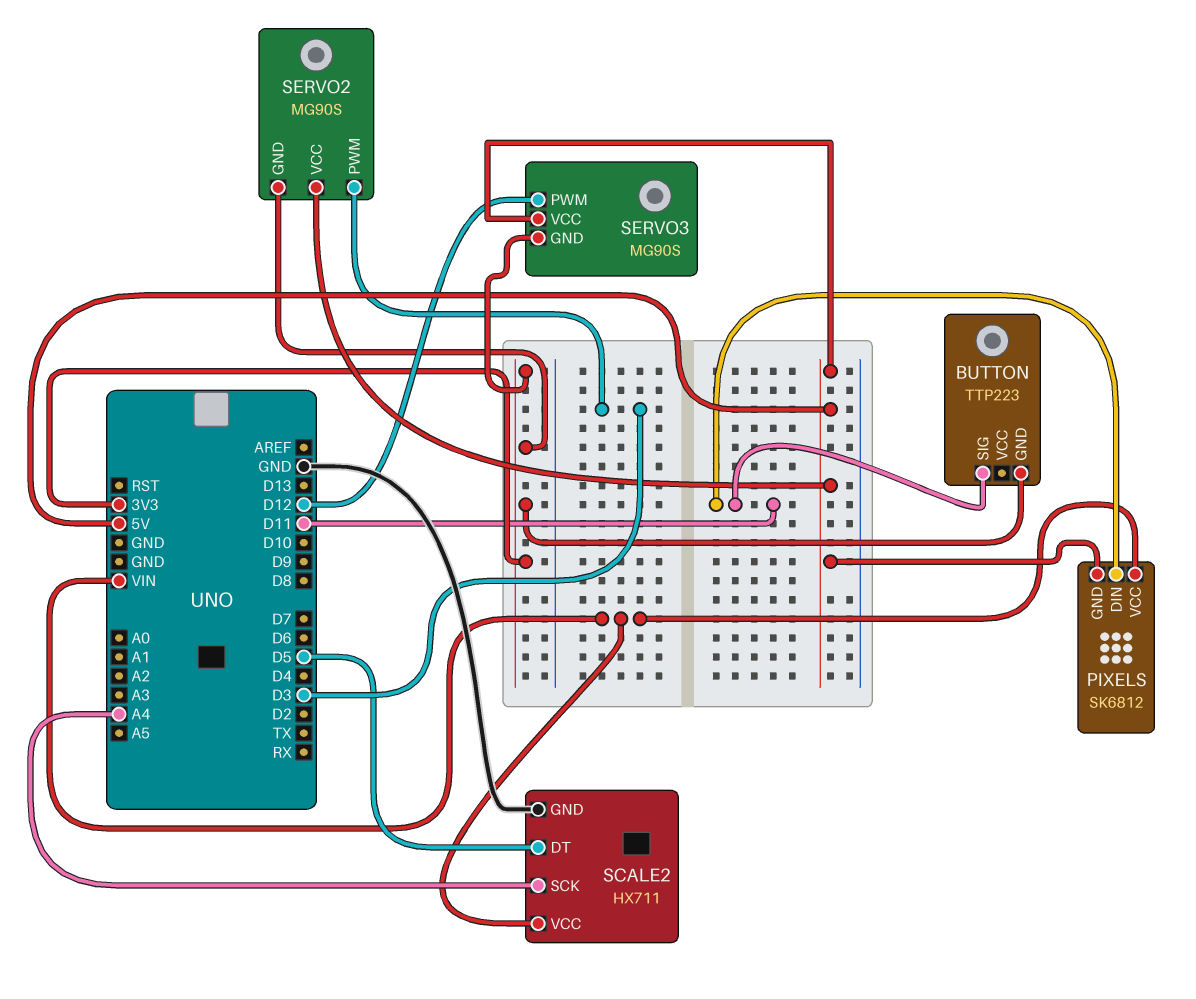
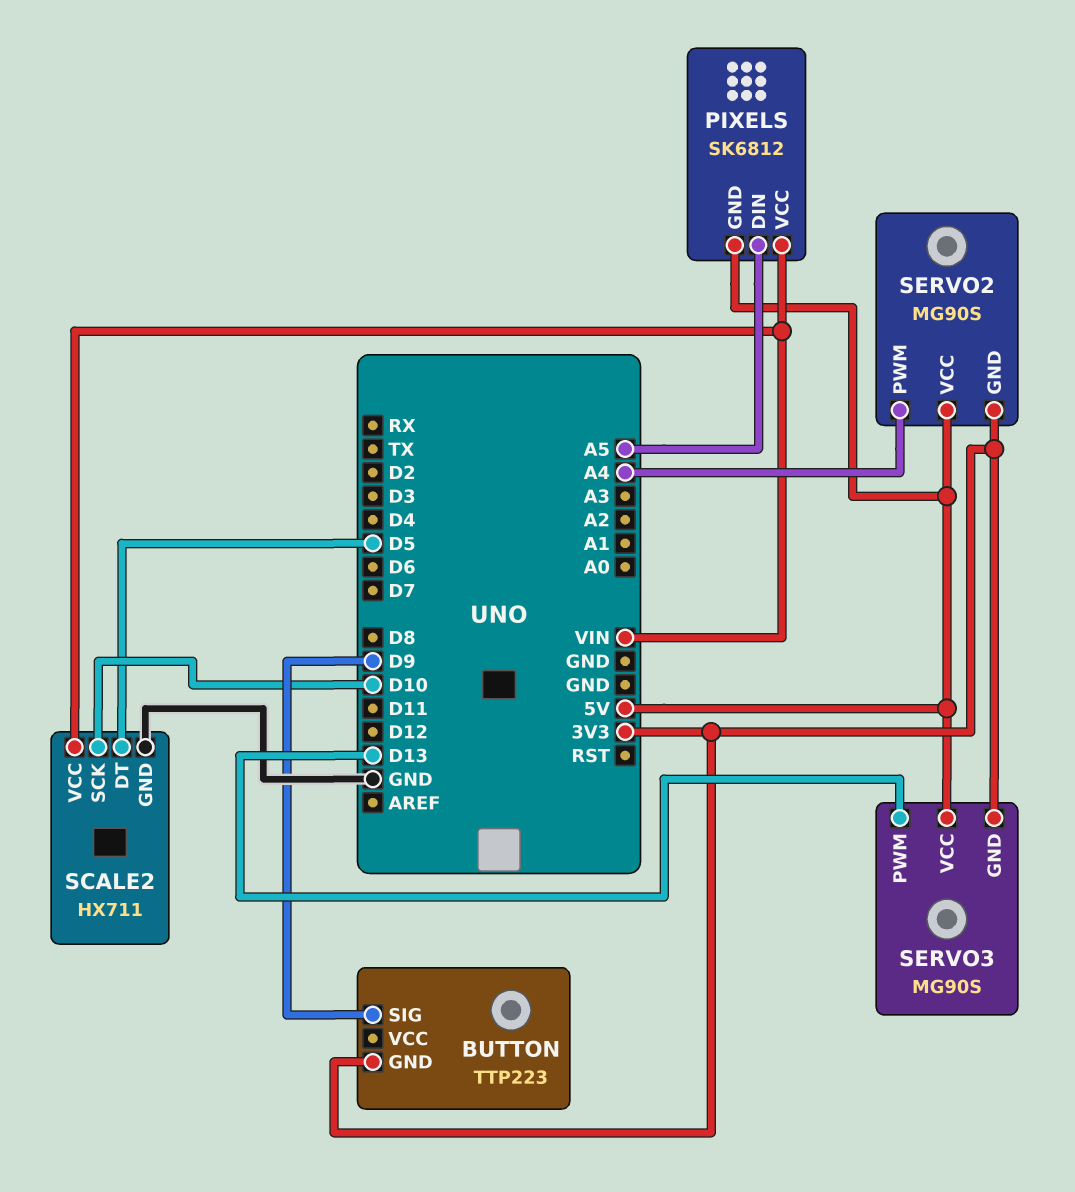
BUTTON pin SIG: D11 -> D9
PIXELS pin DIN: D11 -> A5
SCALE2 pin SCK: A4 -> D10
SERVO2 pin PWM: D3 -> A4
SERVO3 pin PWM: D12 -> D13

